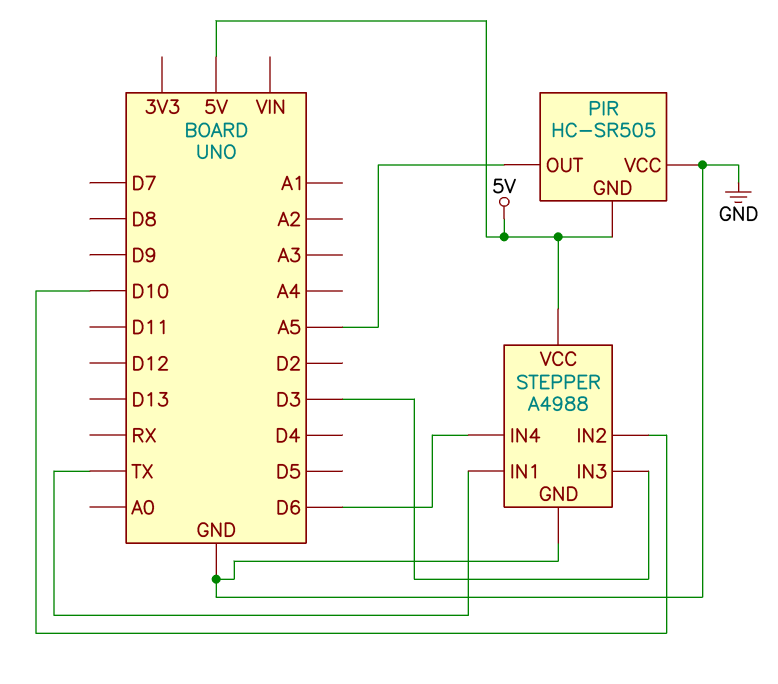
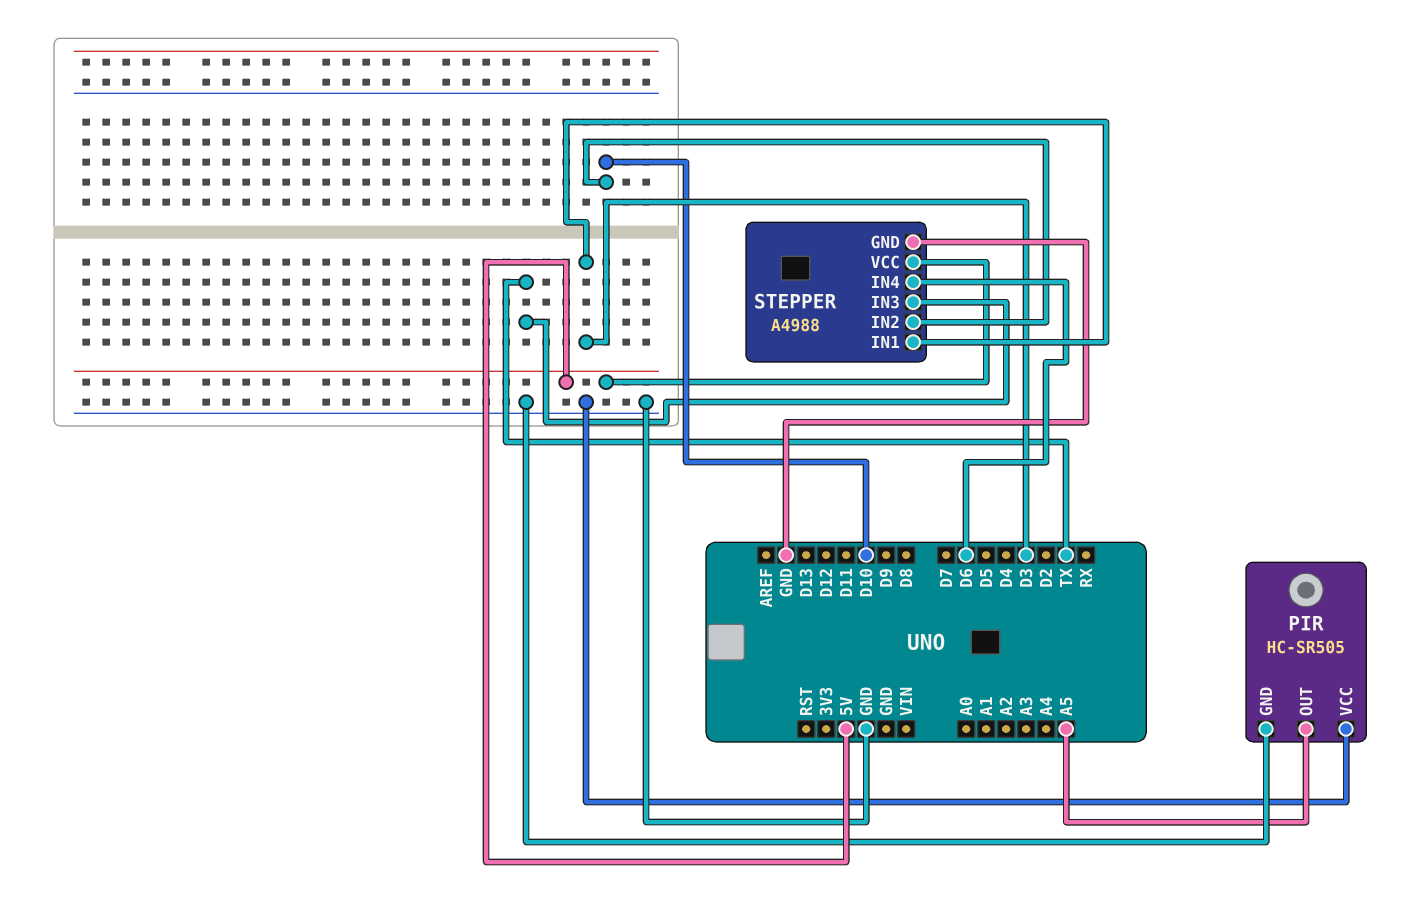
PIR pin GND: 5V -> GND
STEPPER pin IN1: TX -> D3
STEPPER pin IN3: D3 -> TX

